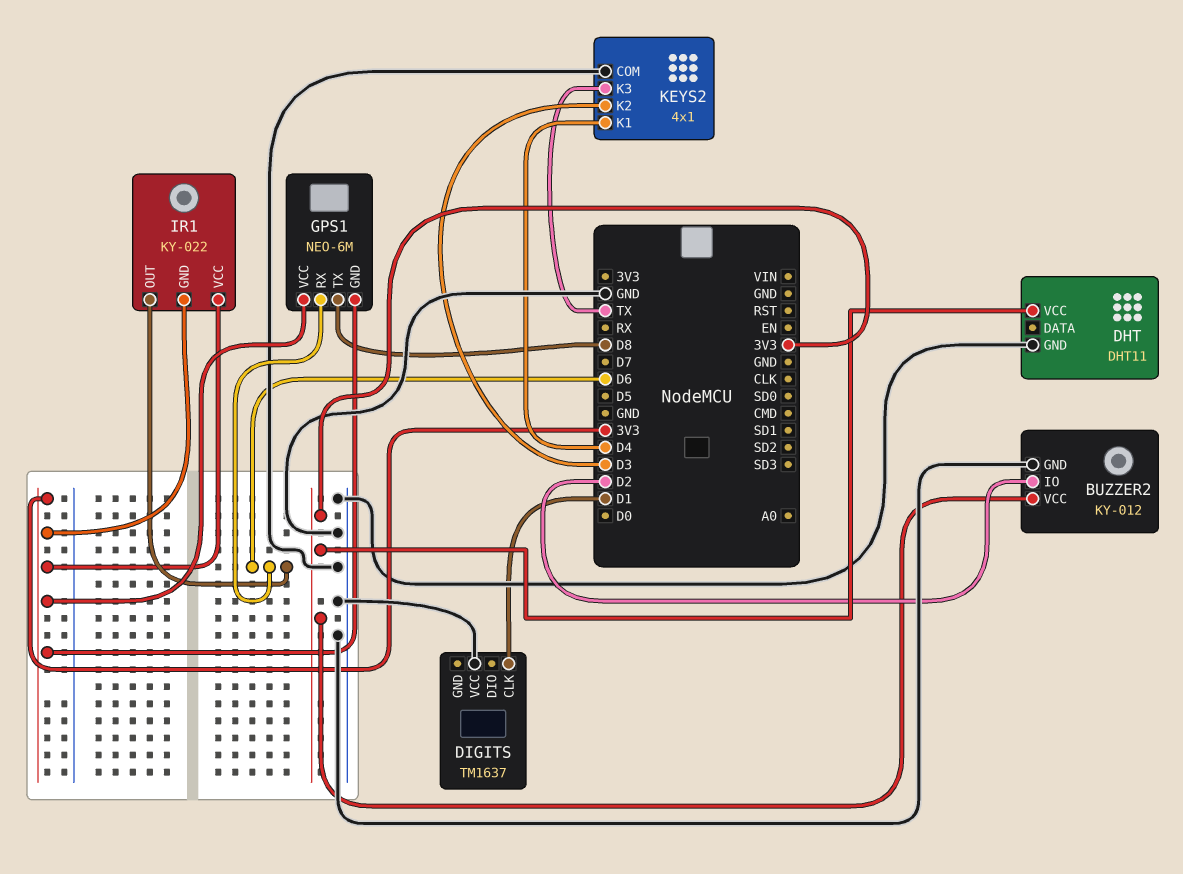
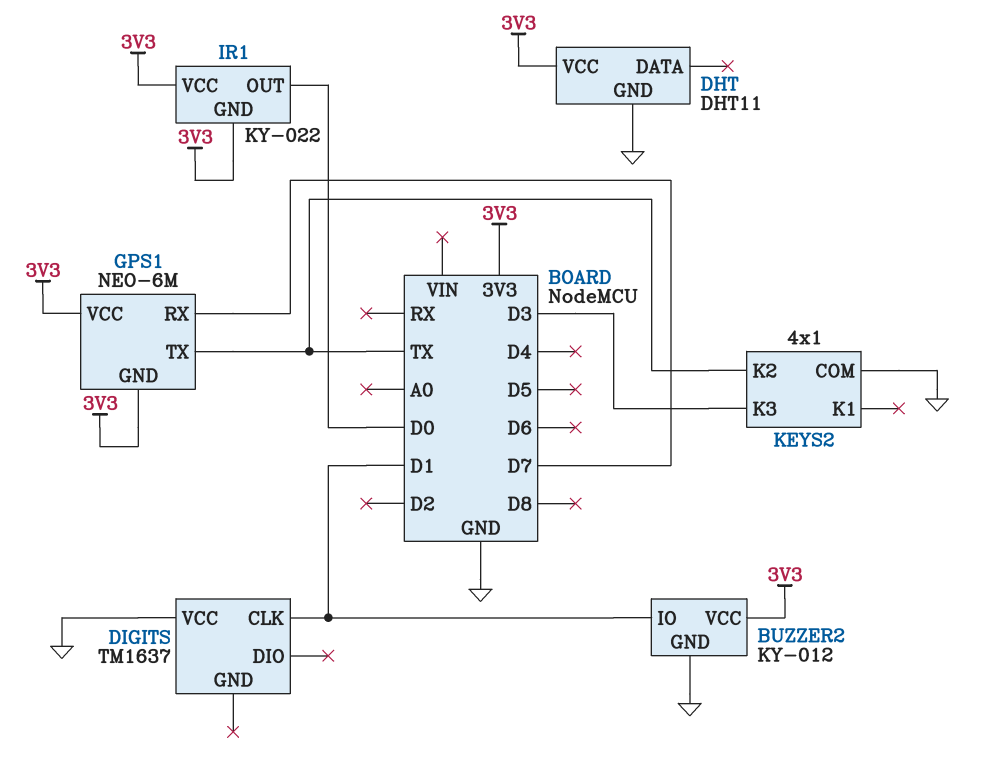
BUZZER2 pin IO: D2 -> D1
GPS1 pin RX: D6 -> D7
GPS1 pin TX: D8 -> TX
IR1 pin OUT: D6 -> D0
KEYS2 pin K1: D4 -> none
KEYS2 pin K2: D3 -> TX
KEYS2 pin K3: TX -> D3

